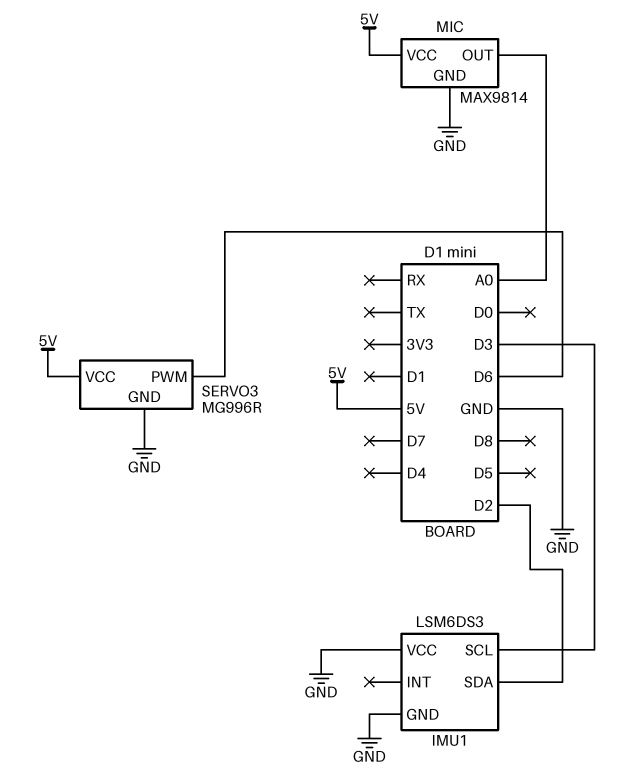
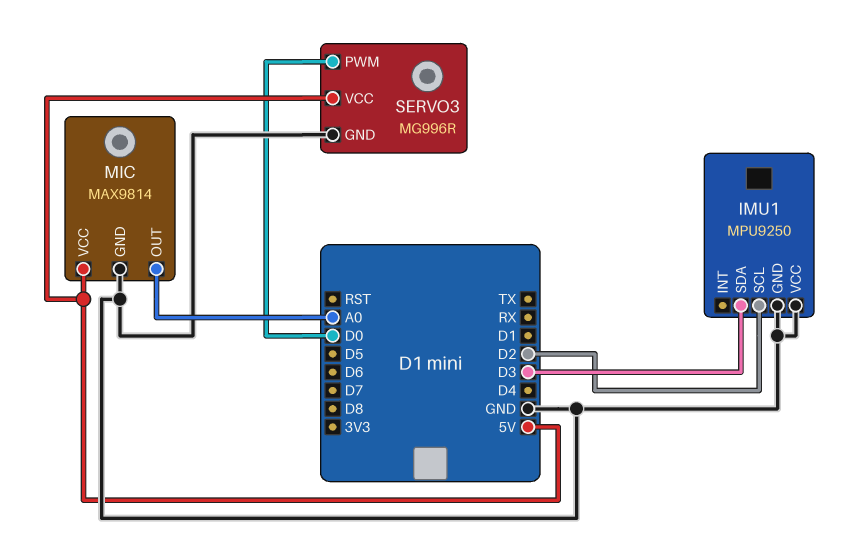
IMU1: LSM6DS3 -> MPU9250
IMU1 pin SCL: D3 -> D2
IMU1 pin SDA: D2 -> D3
SERVO3 pin PWM: D6 -> D0

